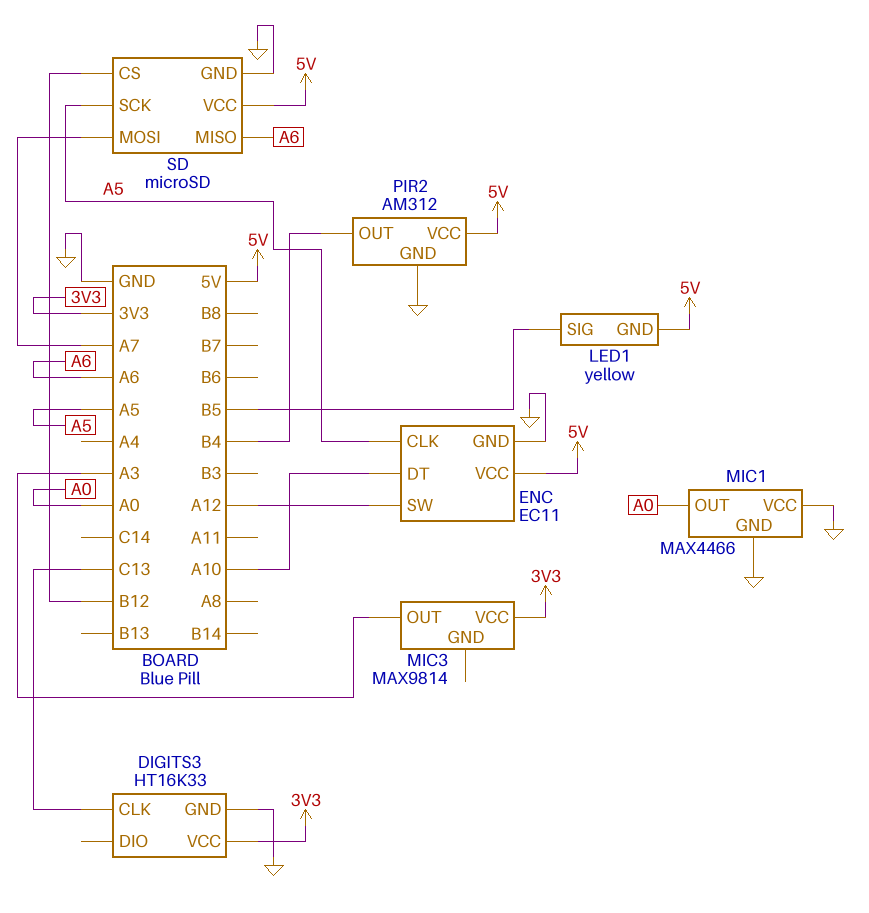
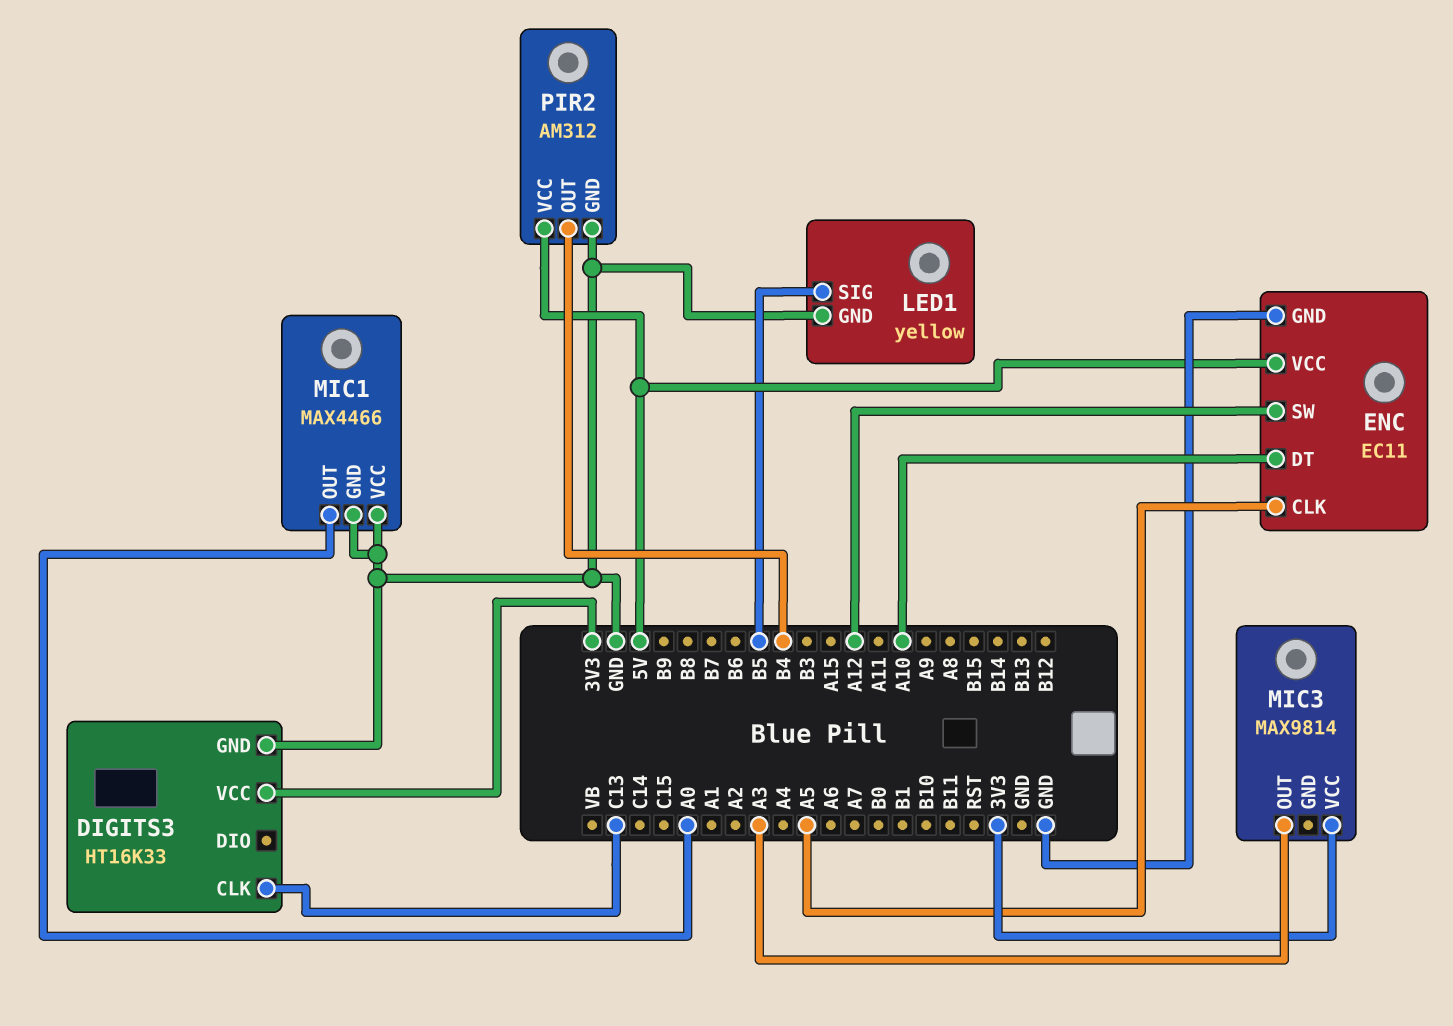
LED1 pin GND: 5V -> GND
SD: microSD -> none
SD pin CS: B12 -> none
SD pin GND: GND -> none
SD pin MISO: A6 -> none
SD pin MOSI: A7 -> none
SD pin SCK: A5 -> none
SD pin VCC: 5V -> none

